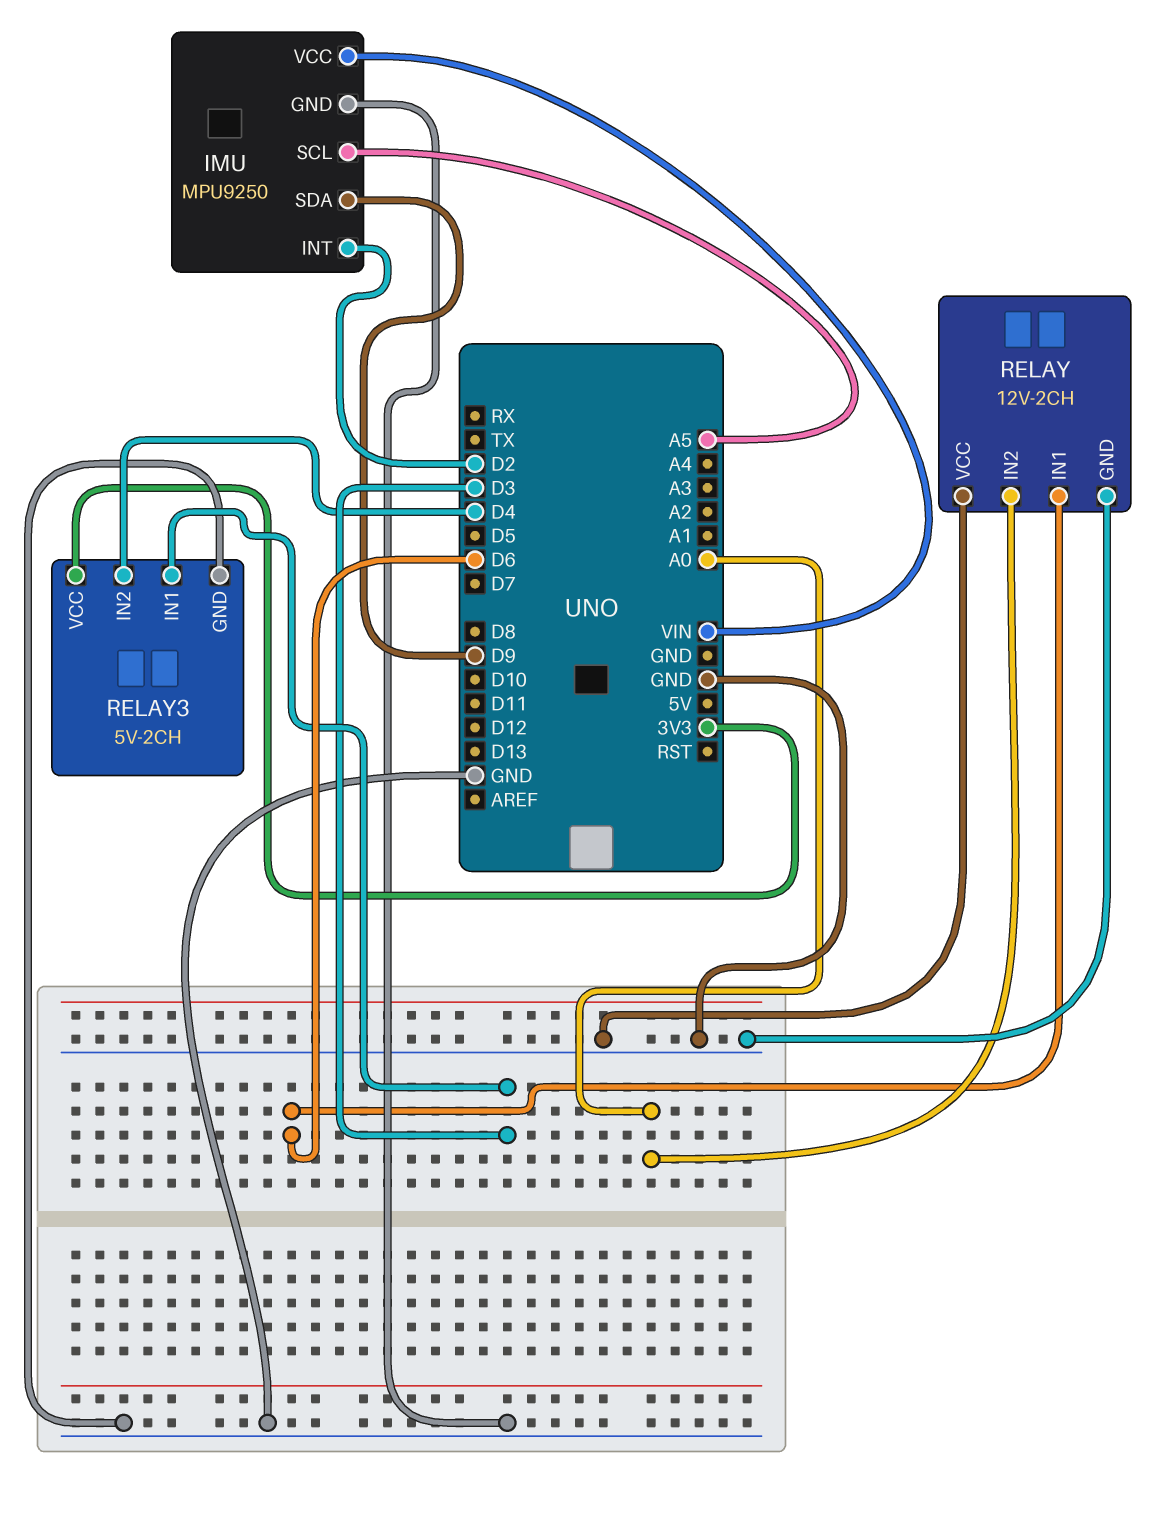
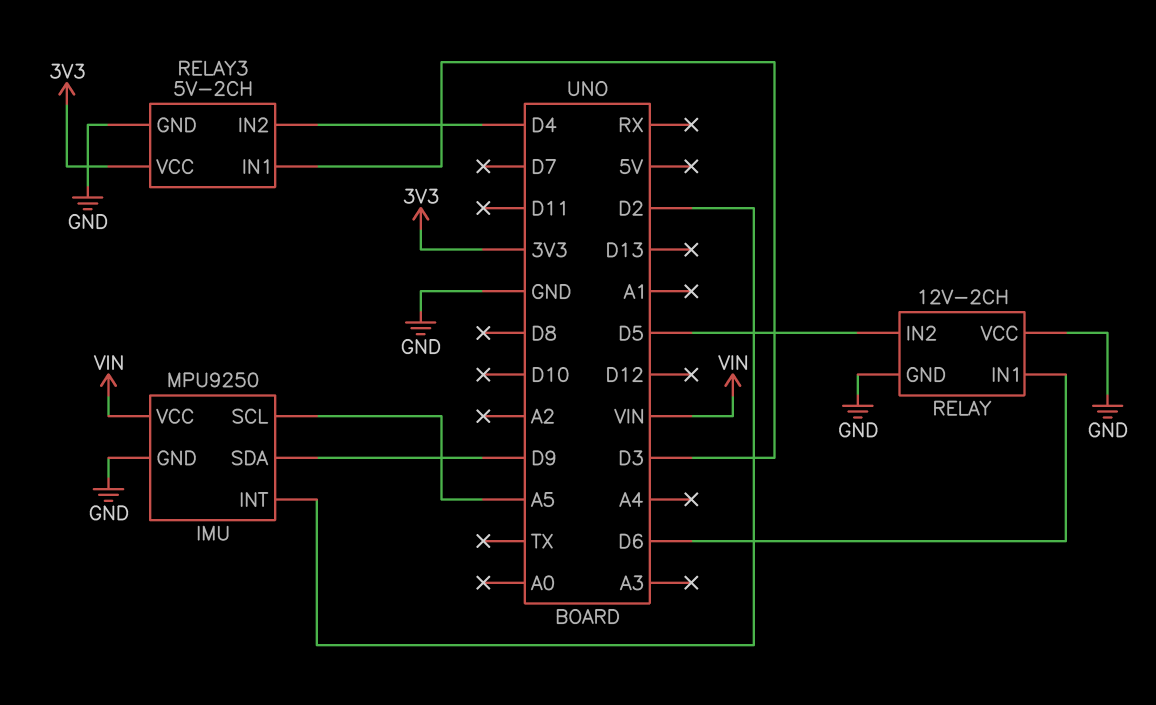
RELAY pin IN2: A0 -> D5

